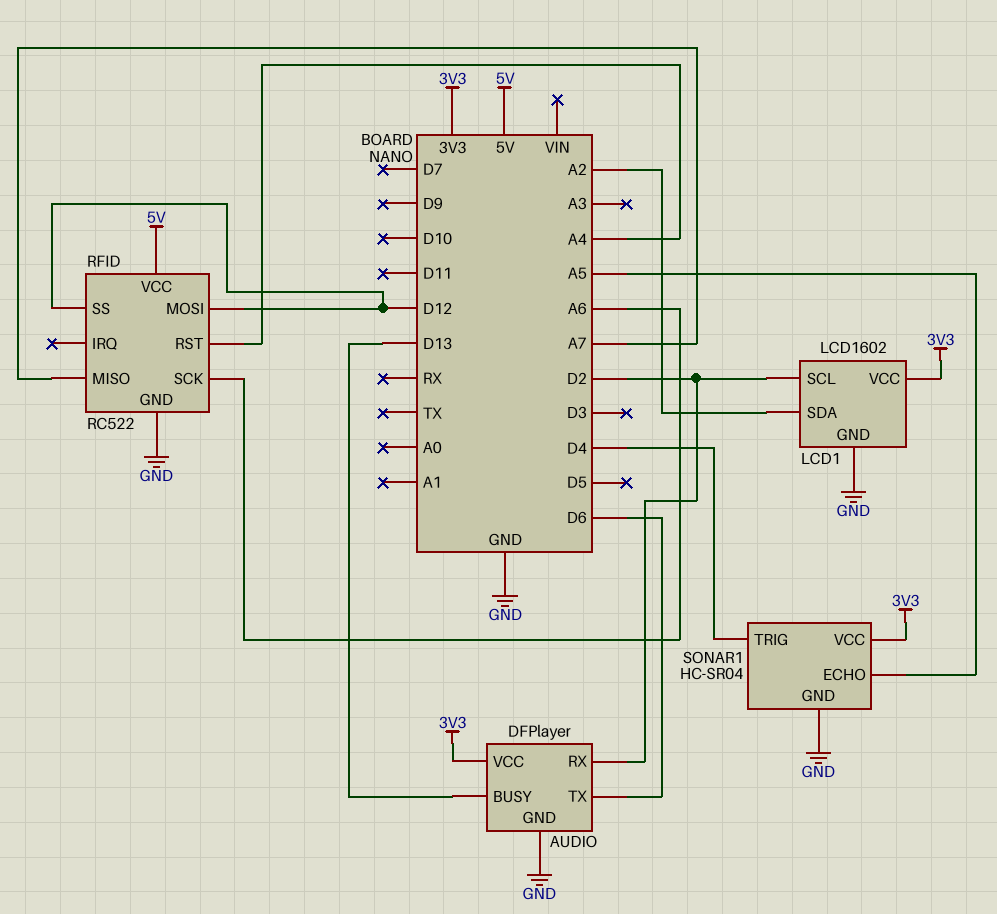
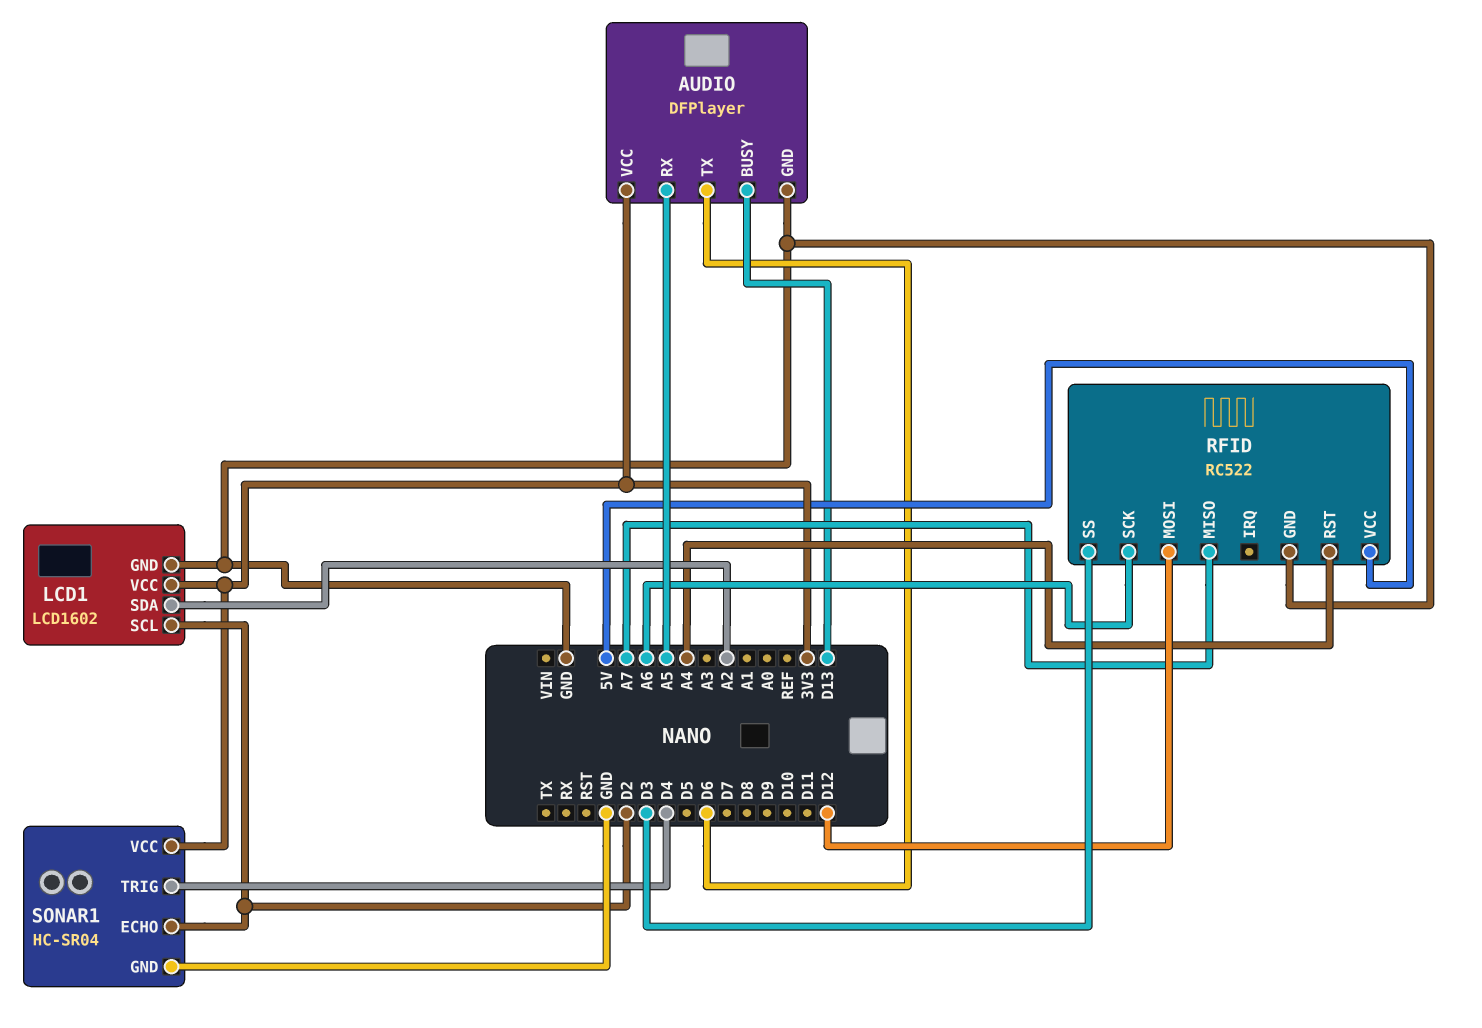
AUDIO pin RX: D2 -> A5
RFID pin SS: D12 -> D3
SONAR1 pin ECHO: A5 -> D2

